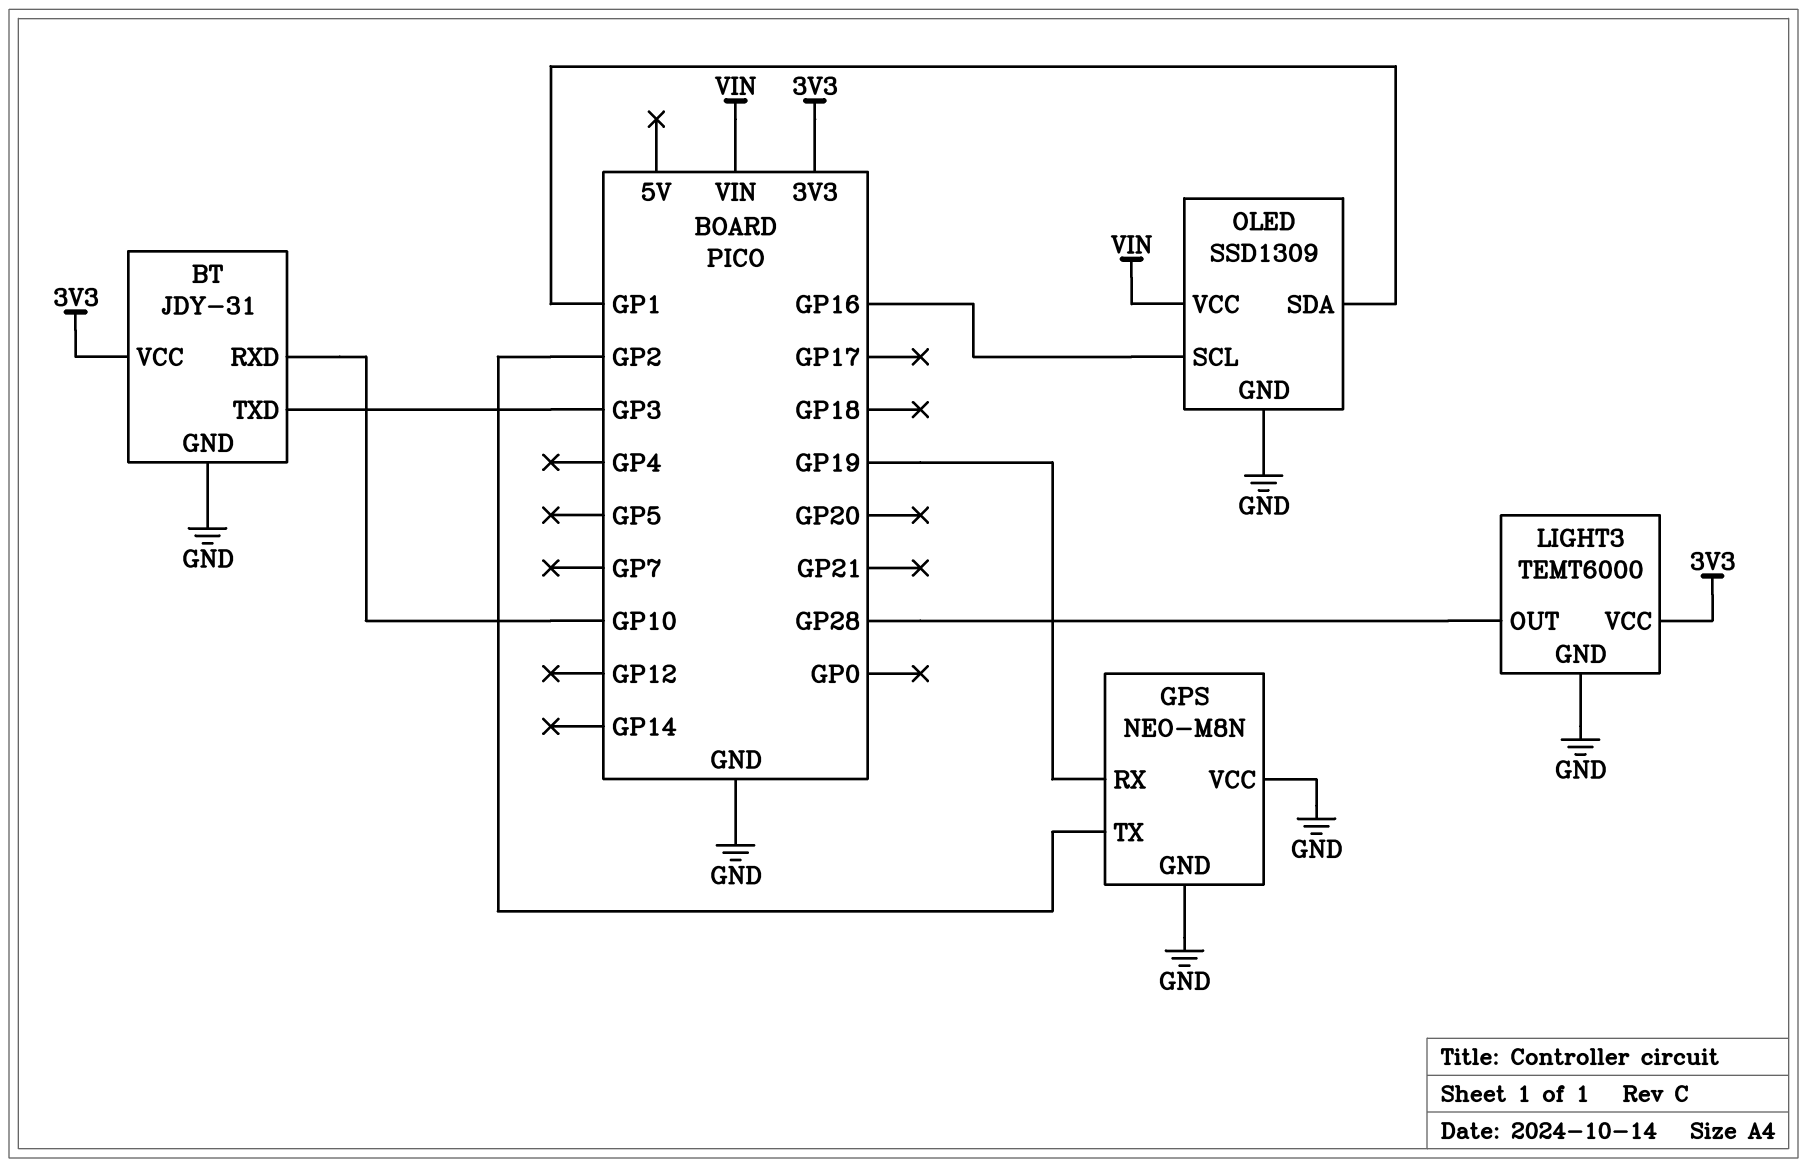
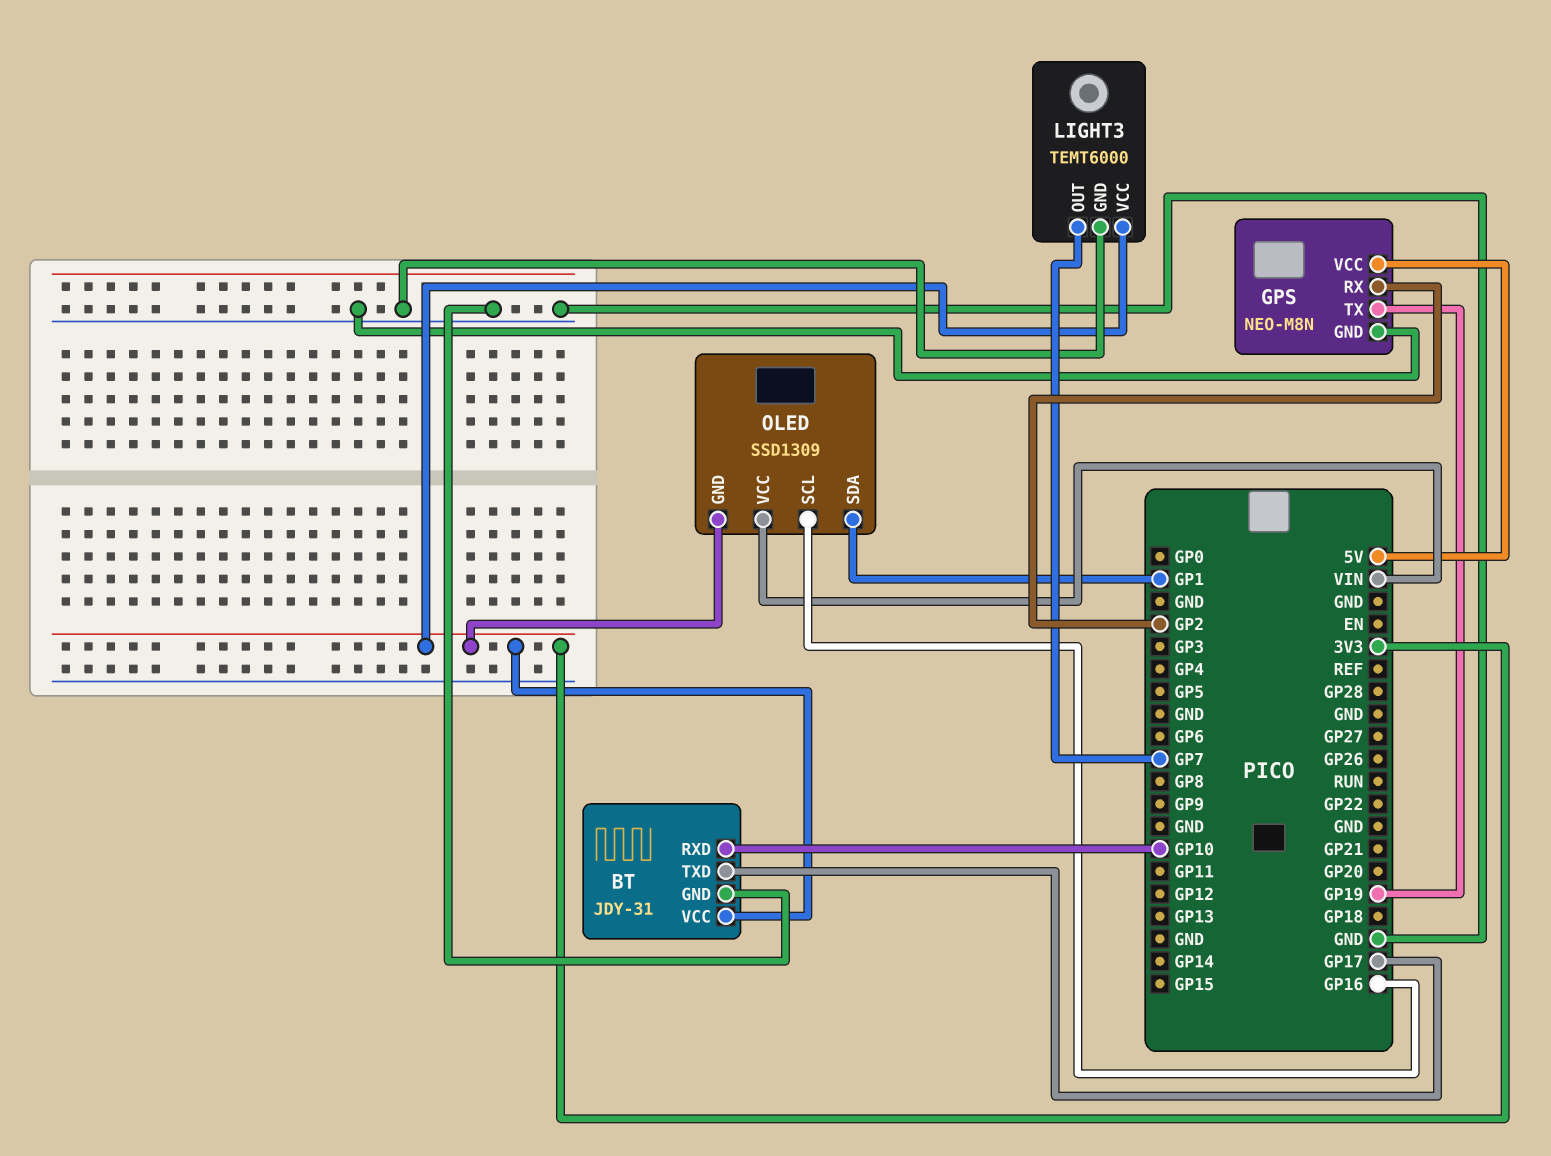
BT pin TXD: GP3 -> GP17
GPS pin RX: GP19 -> GP2
GPS pin TX: GP2 -> GP19
GPS pin VCC: GND -> 5V
LIGHT3 pin OUT: GP28 -> GP7
OLED pin GND: GND -> 3V3

